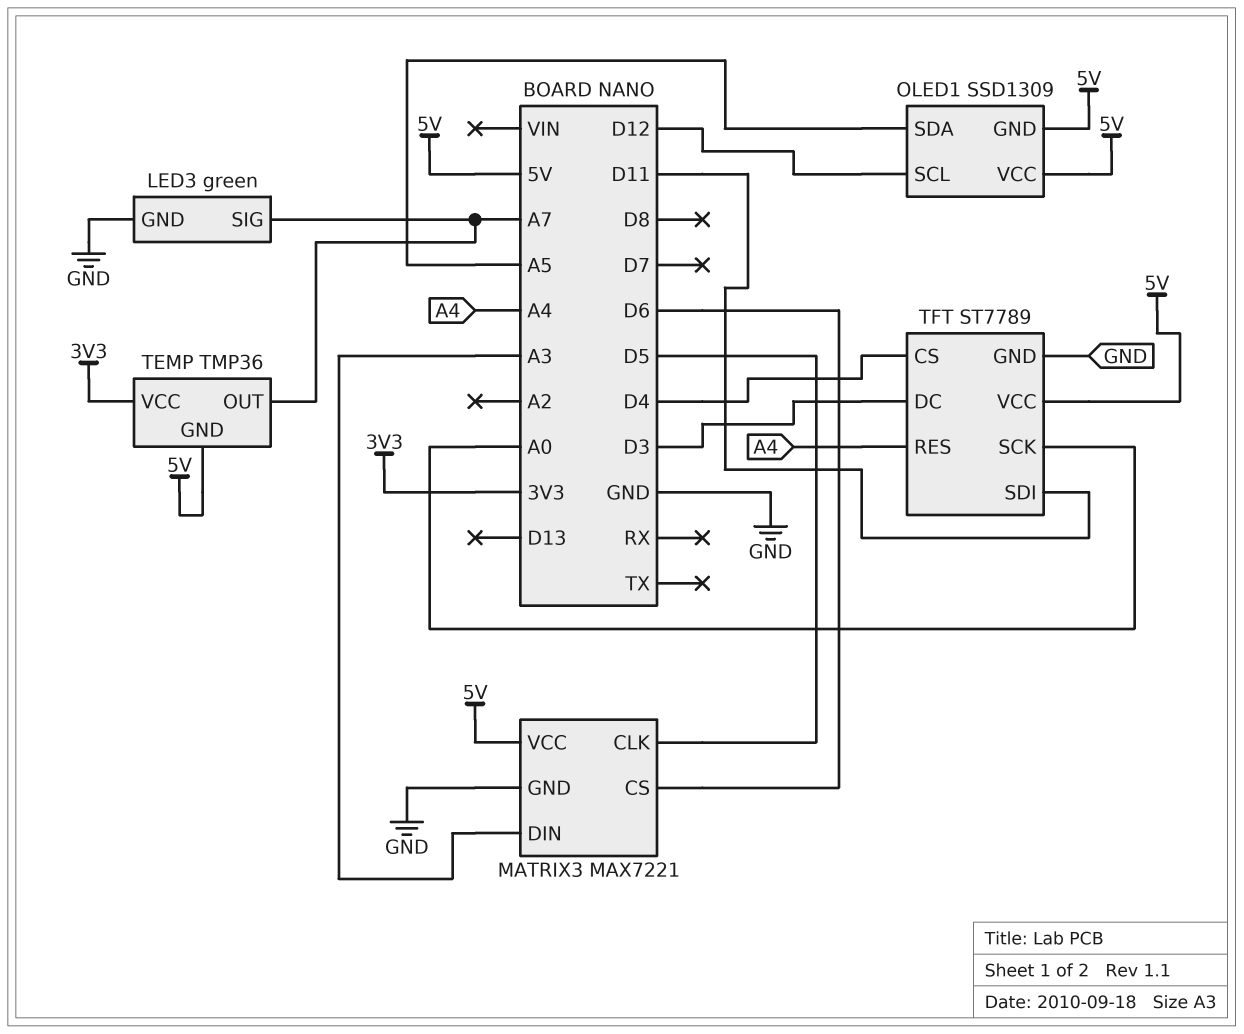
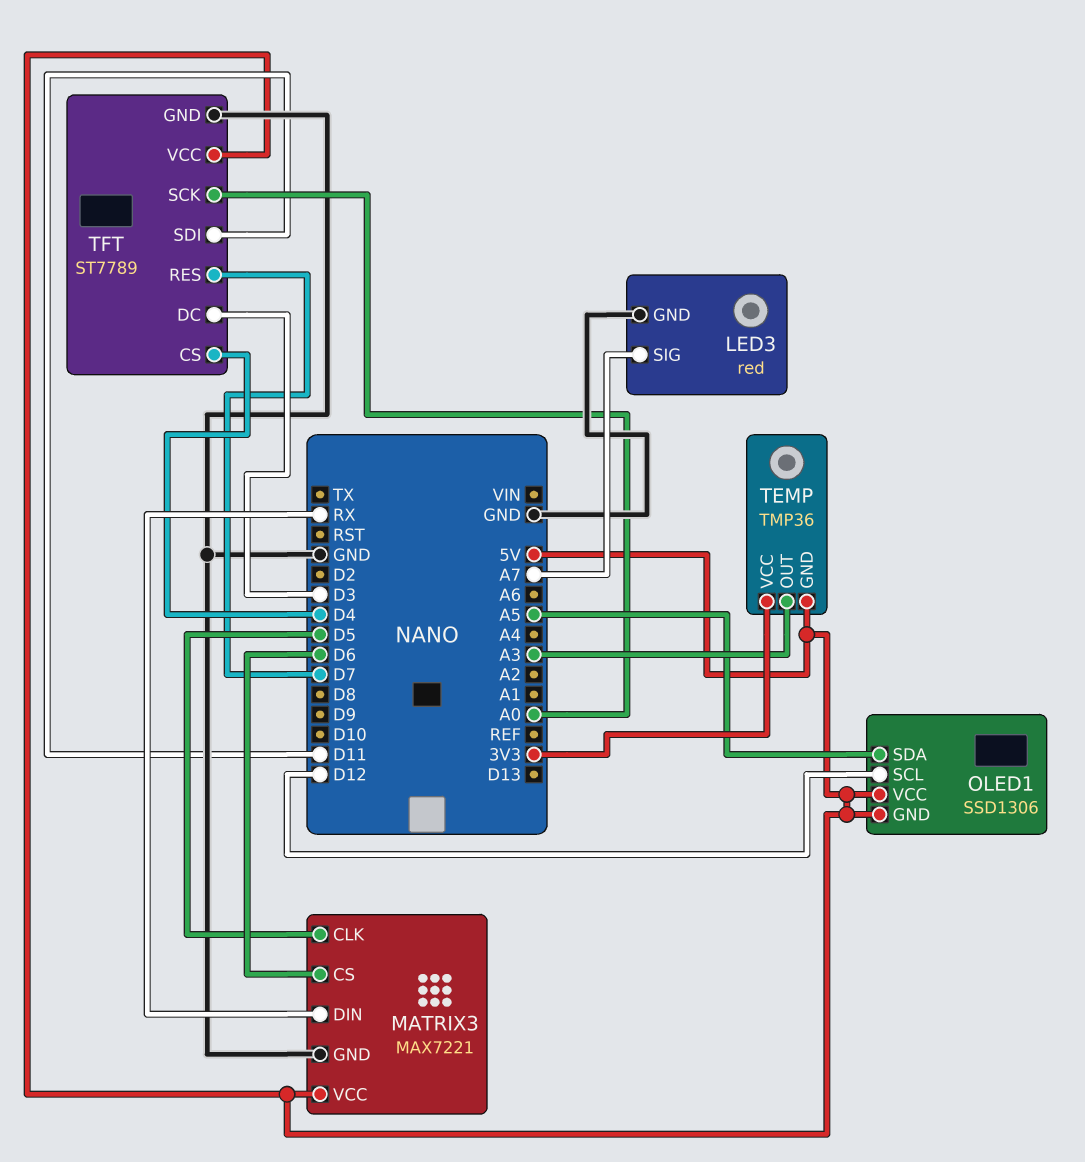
LED3: green -> red
MATRIX3 pin DIN: A3 -> RX
OLED1: SSD1309 -> SSD1306
TEMP pin OUT: A7 -> A3
TFT pin RES: A4 -> D7

